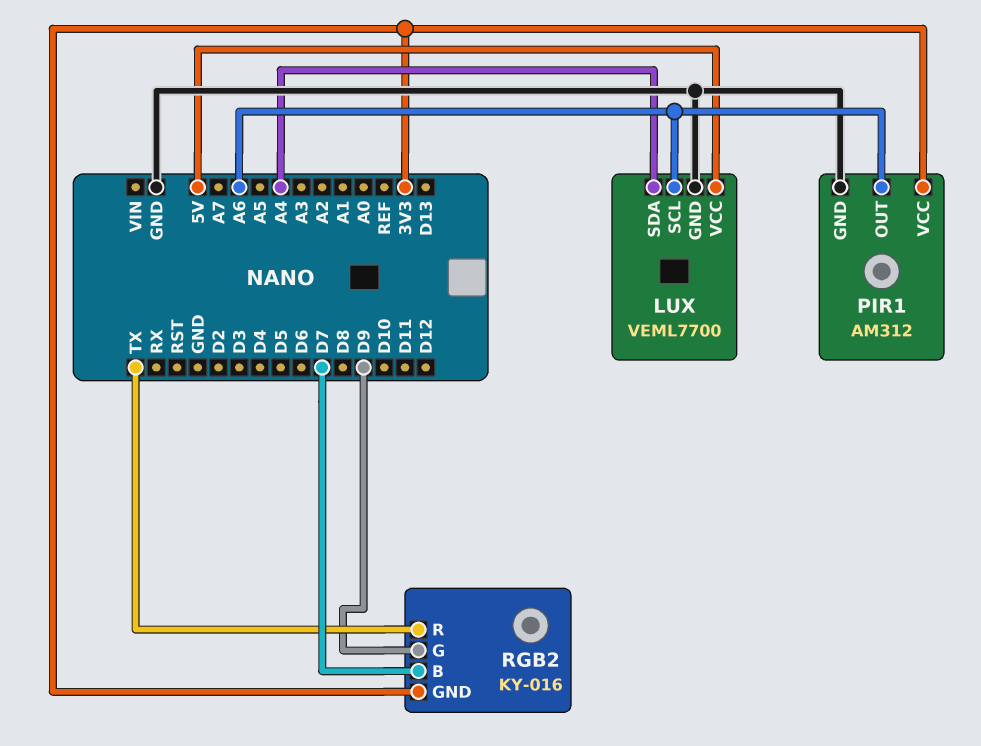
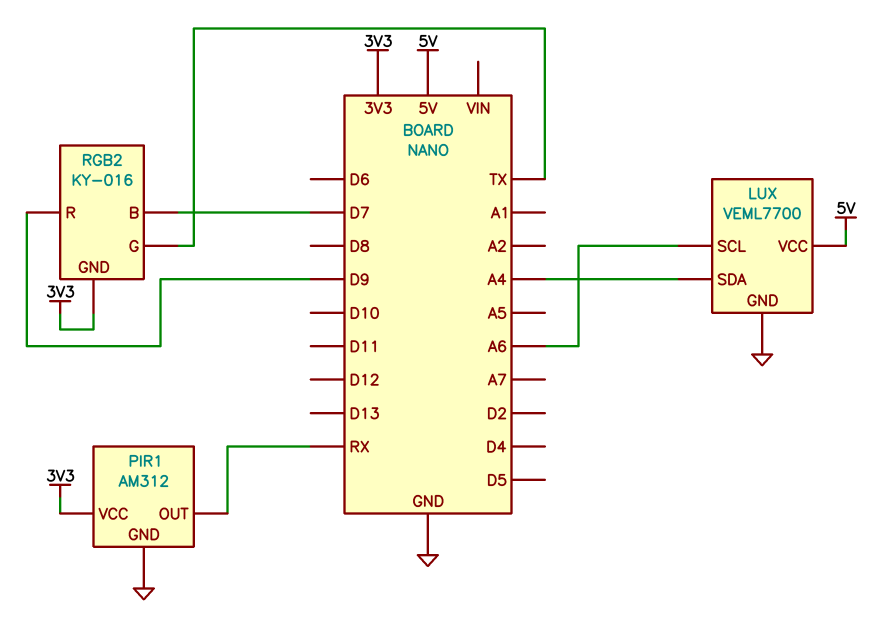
PIR1 pin OUT: A6 -> RX
RGB2 pin G: D9 -> TX
RGB2 pin R: TX -> D9

